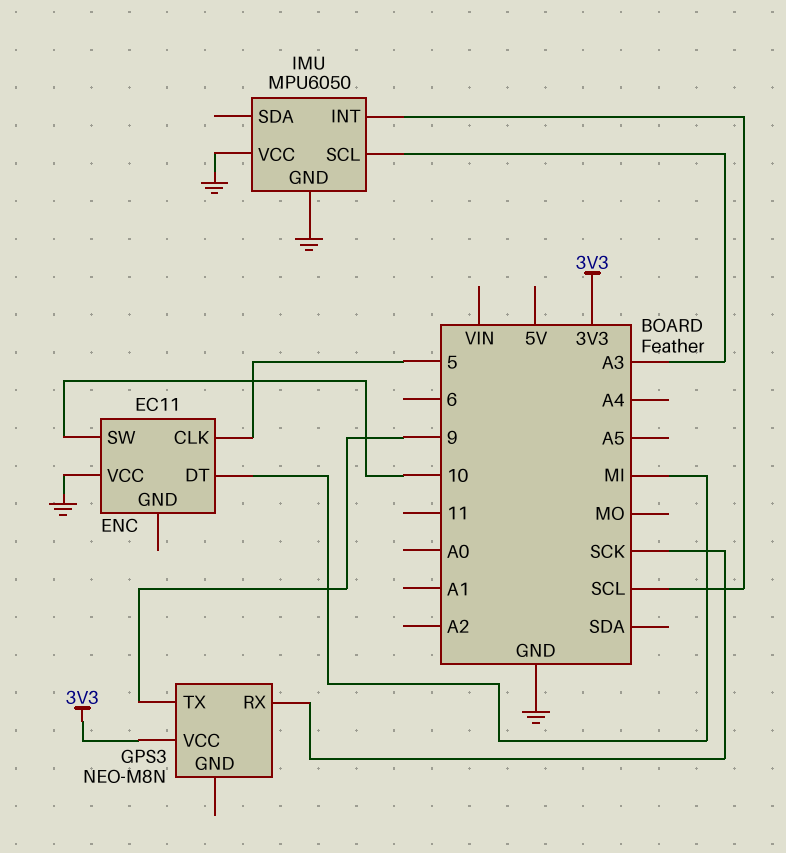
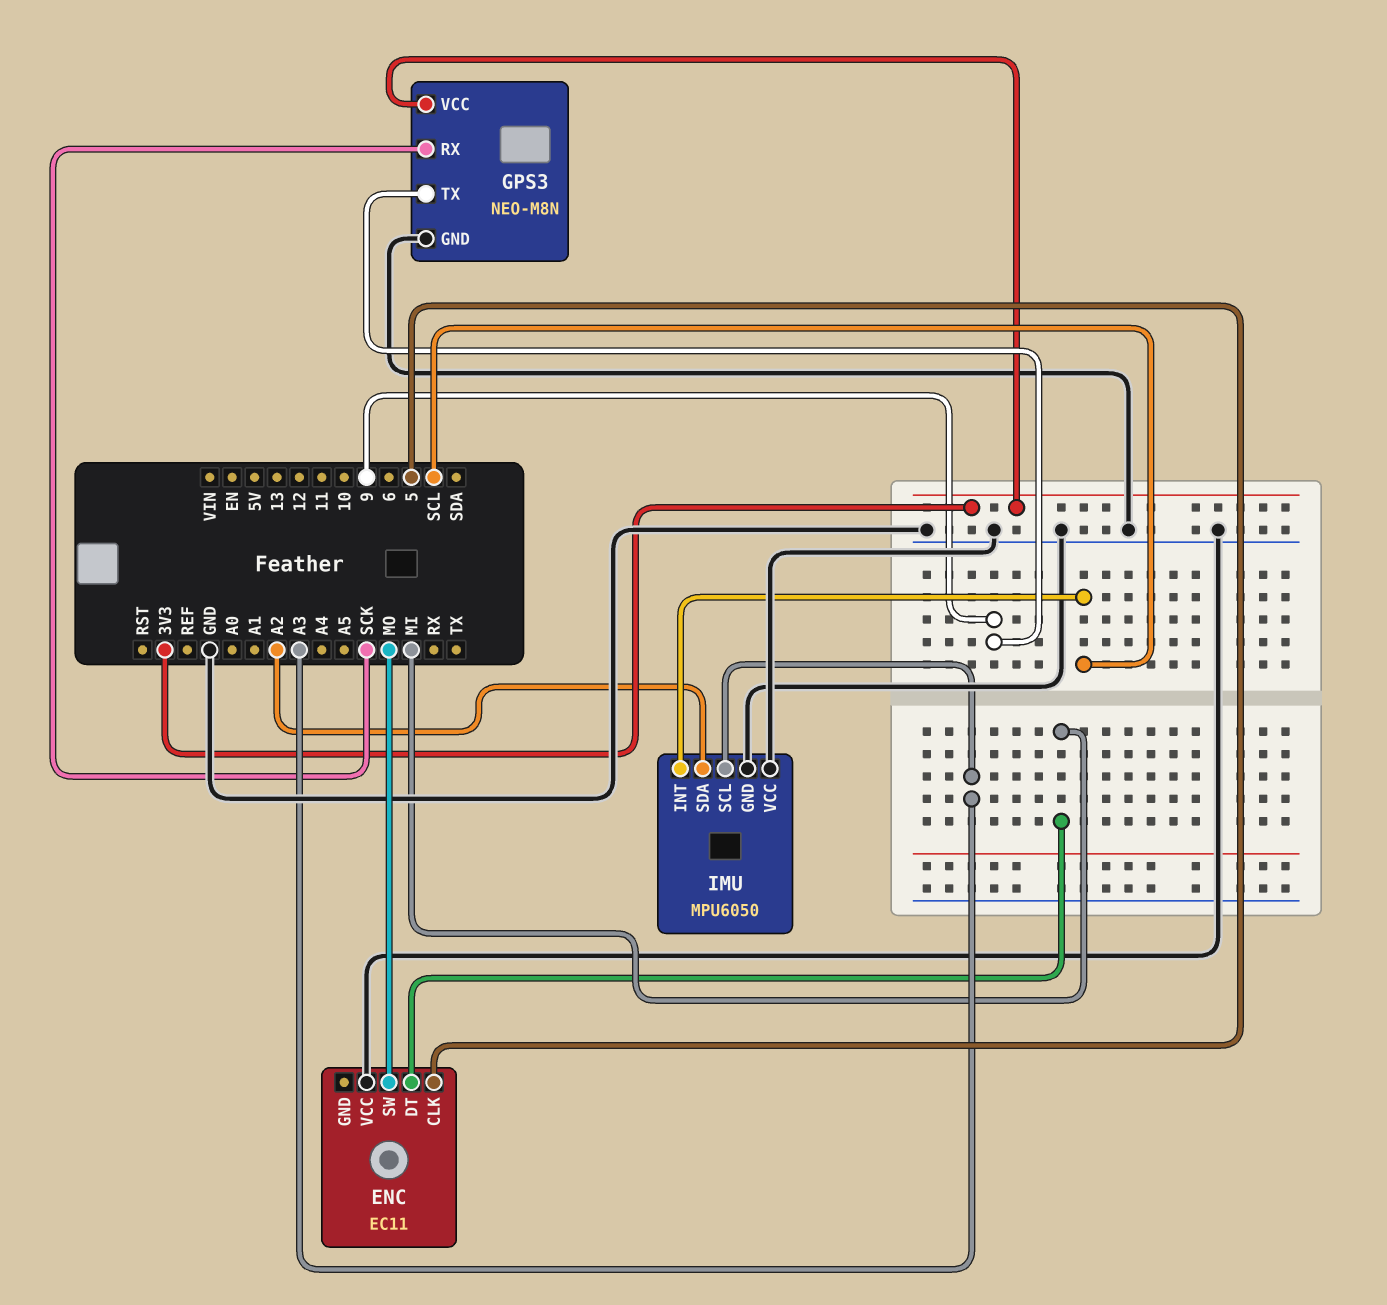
ENC pin SW: 10 -> MO
GPS3 pin GND: none -> GND
IMU pin SDA: none -> A2

